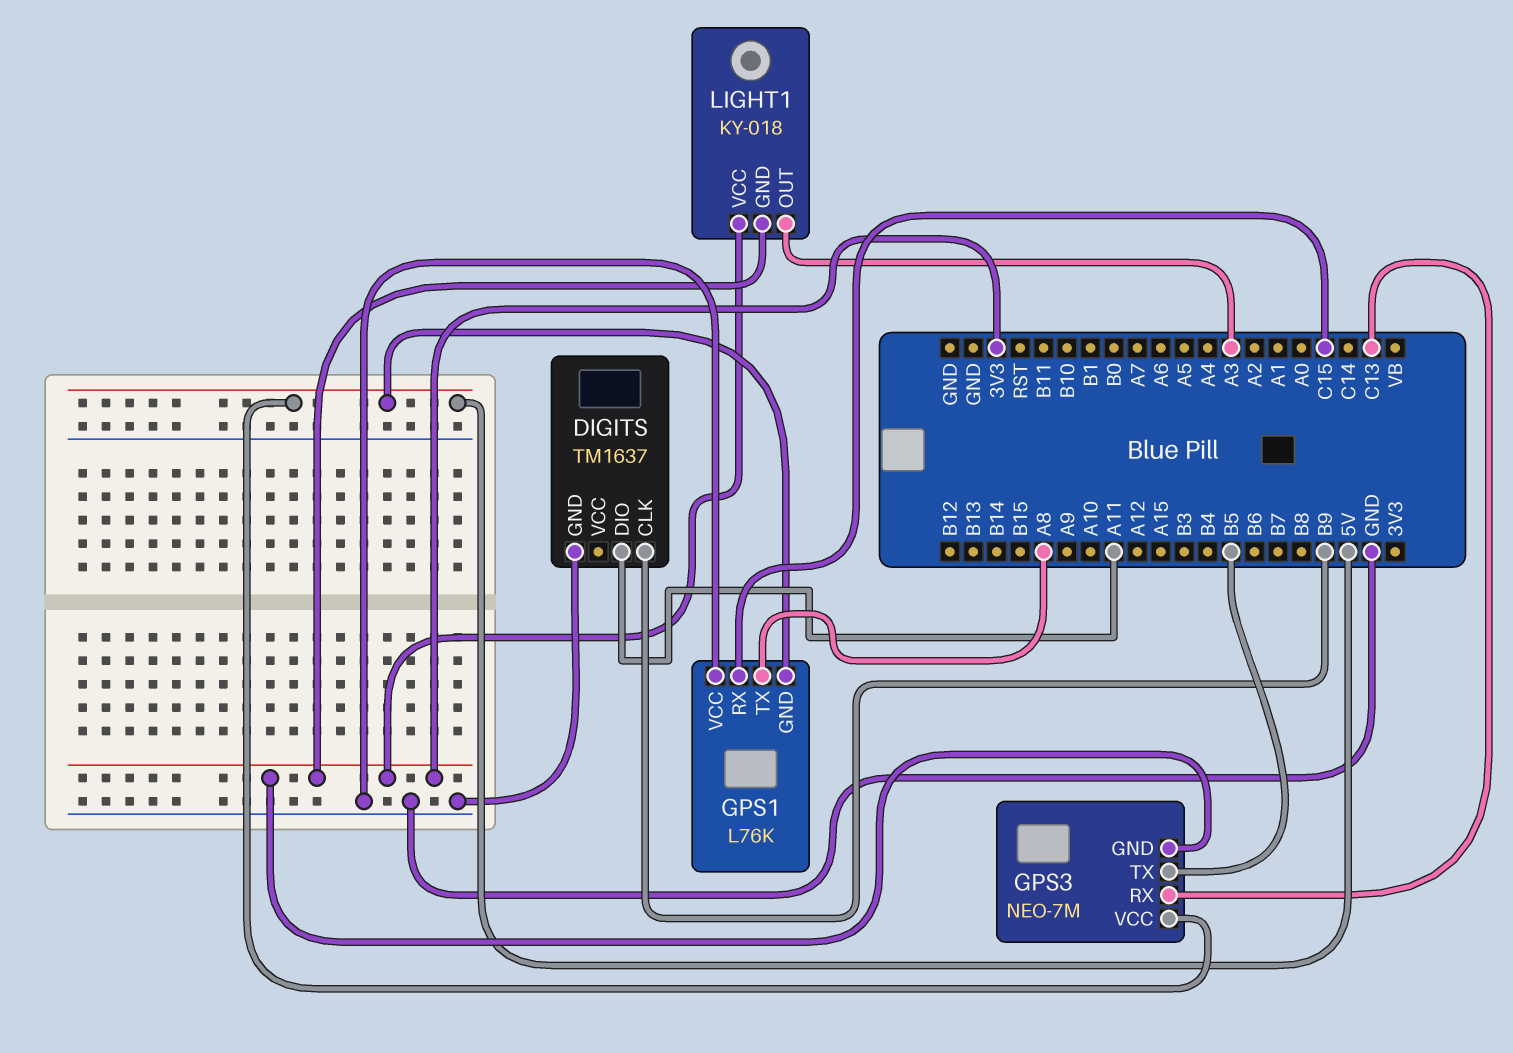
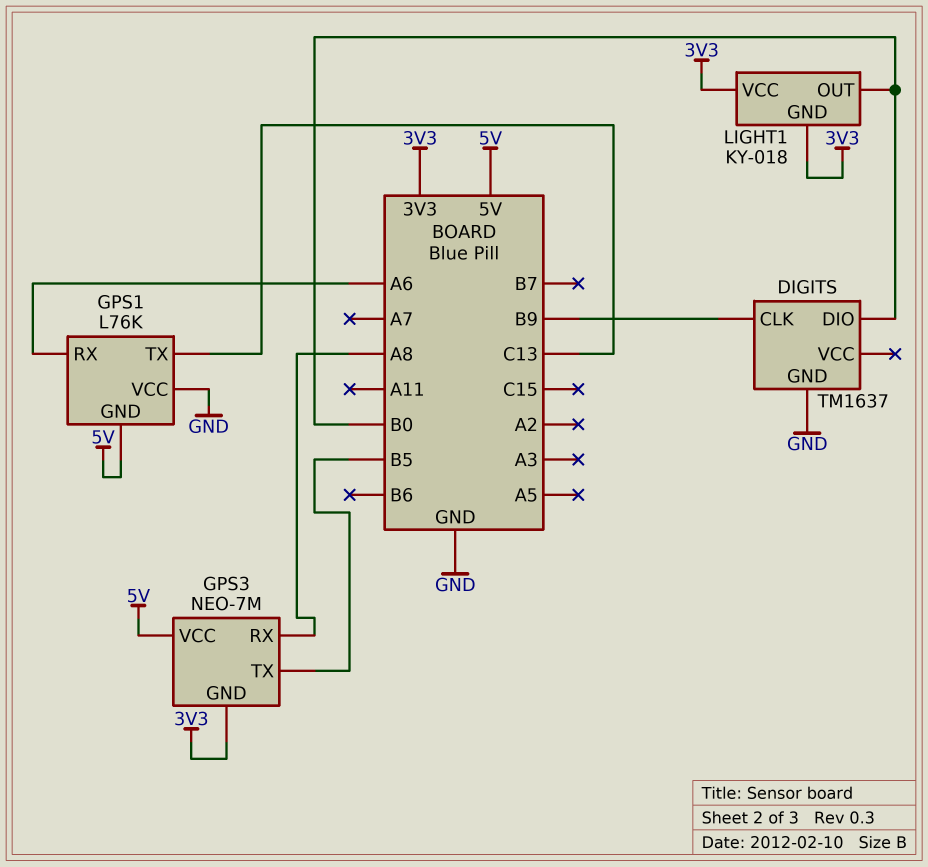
DIGITS pin DIO: A11 -> B0
GPS1 pin RX: C15 -> A6
GPS1 pin TX: A8 -> C13
GPS3 pin RX: C13 -> A8
LIGHT1 pin OUT: A3 -> B0

